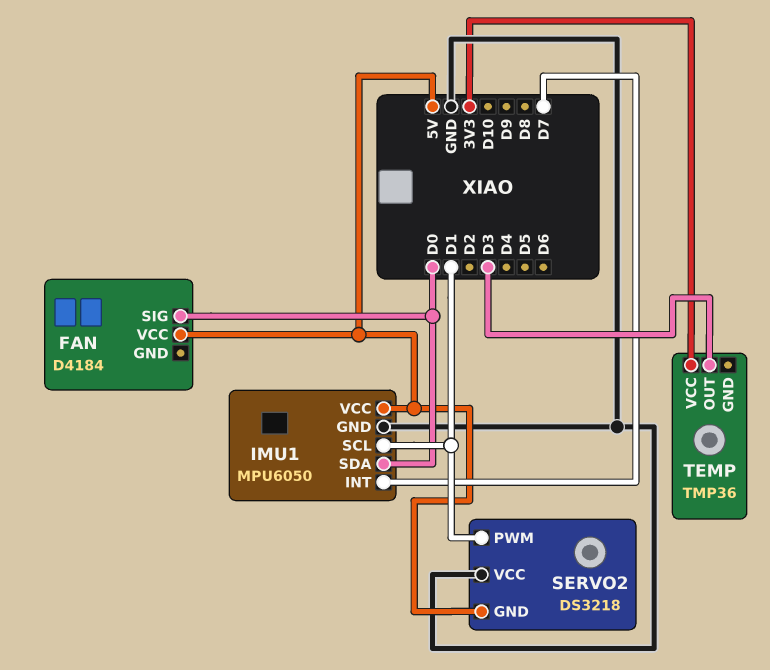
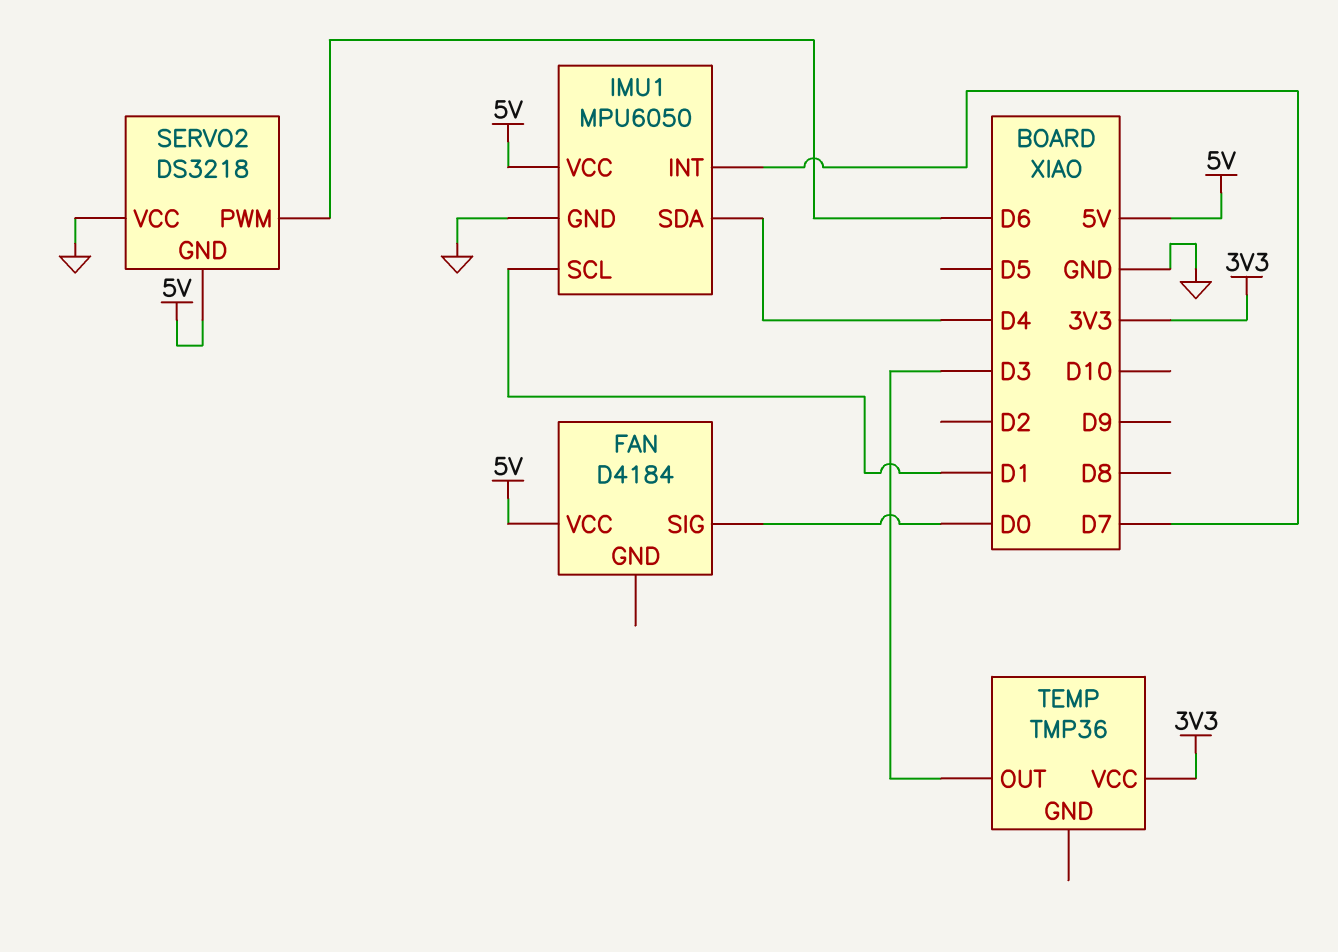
IMU1 pin SDA: D0 -> D4
SERVO2 pin PWM: D1 -> D6

